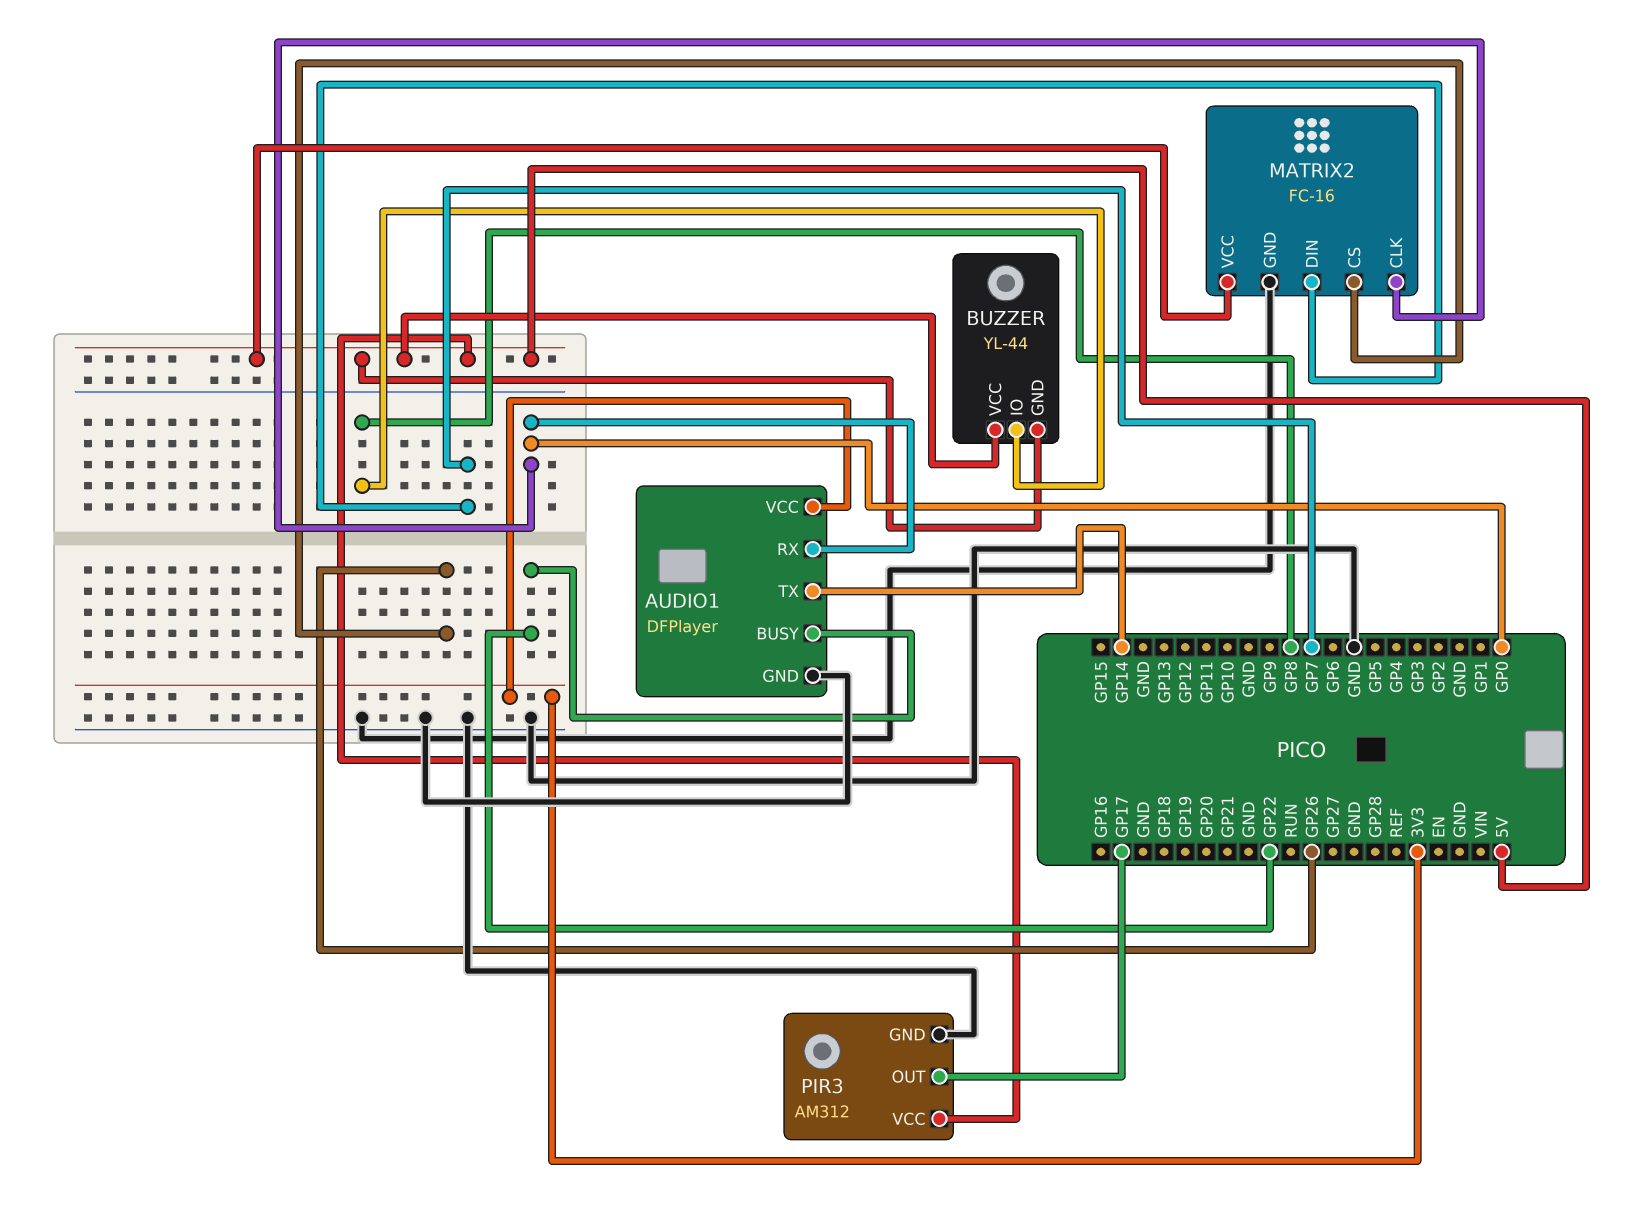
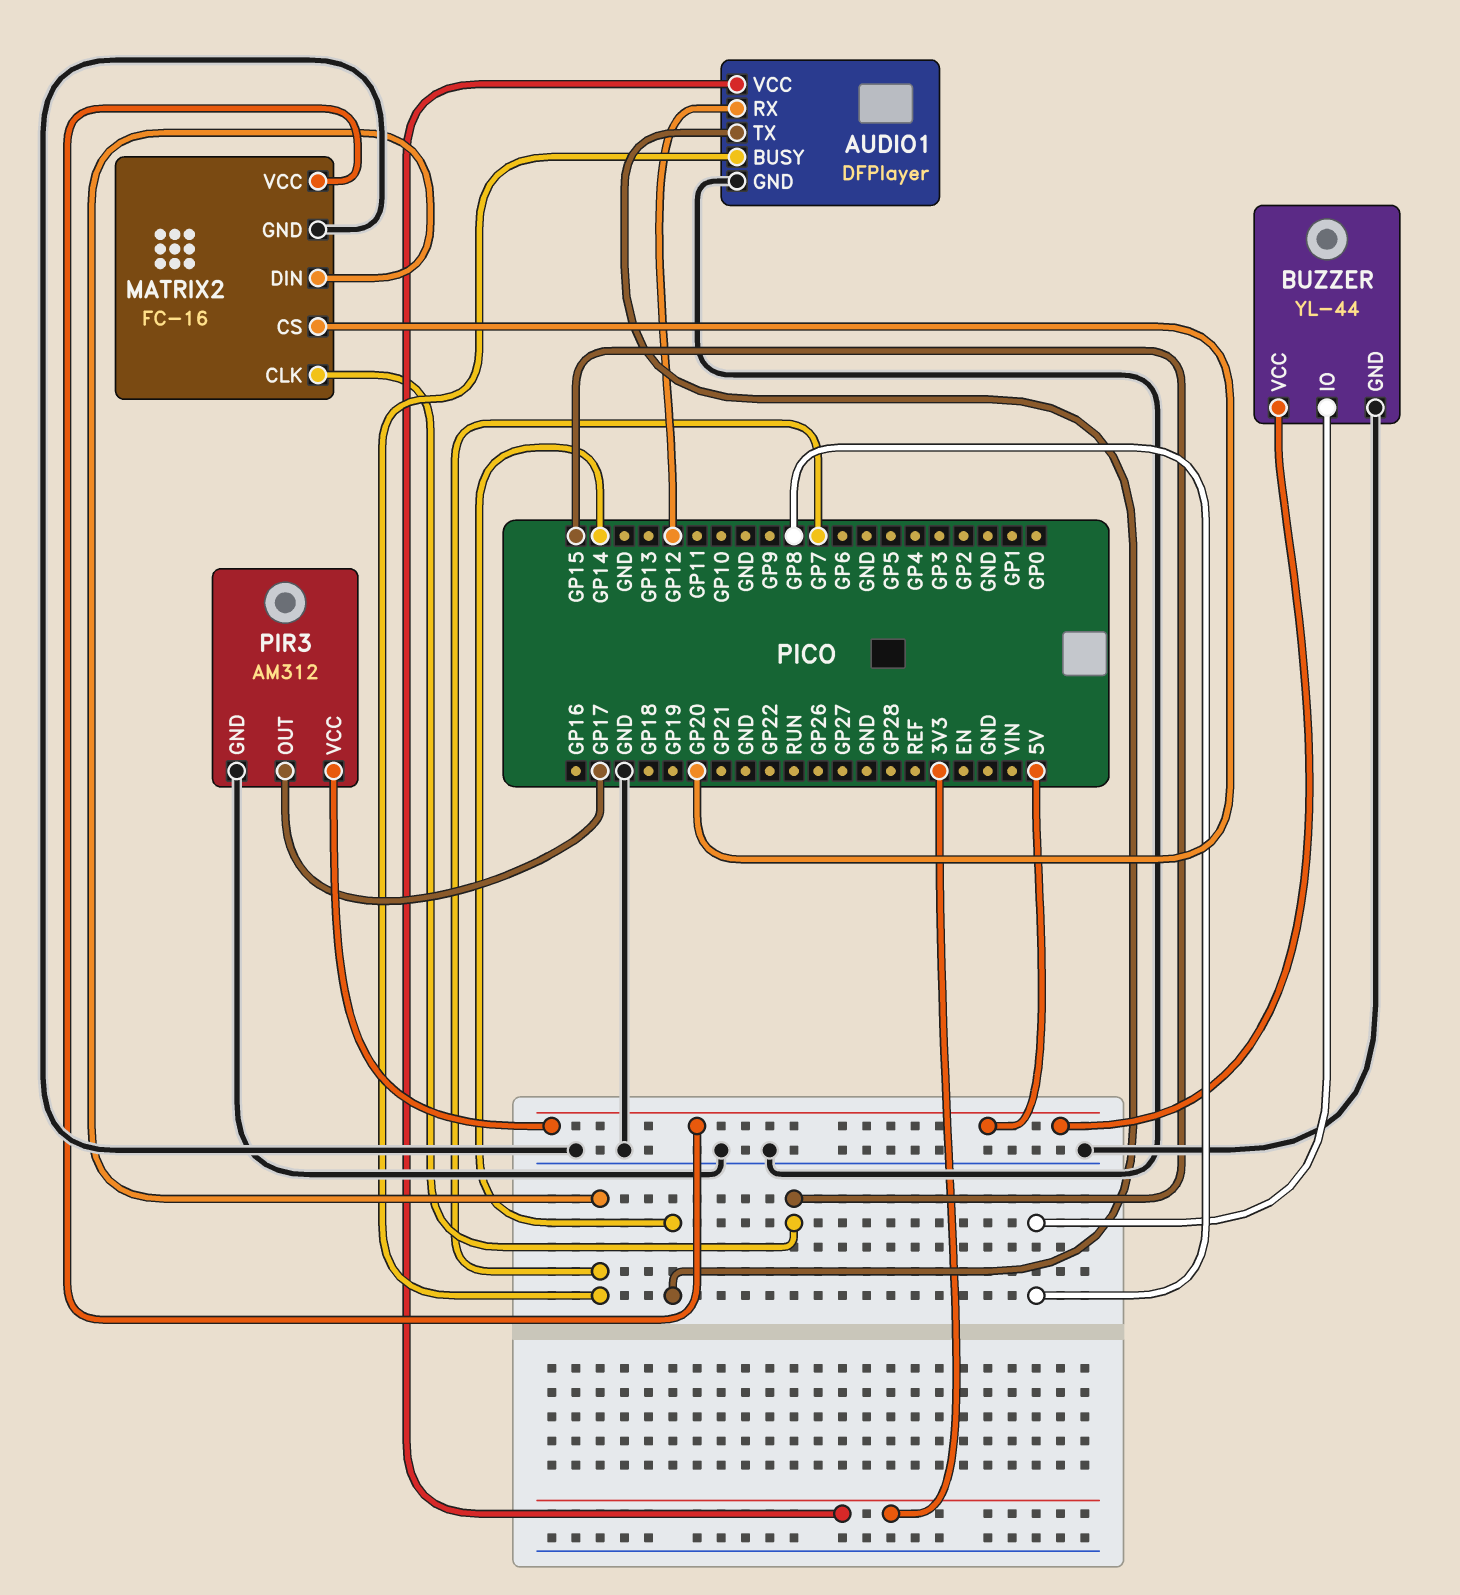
AUDIO1 pin BUSY: GP22 -> GP7
AUDIO1 pin RX: GP0 -> GP12
BUZZER pin GND: 5V -> GND
MATRIX2 pin CLK: GP0 -> GP15
MATRIX2 pin CS: GP26 -> GP20

